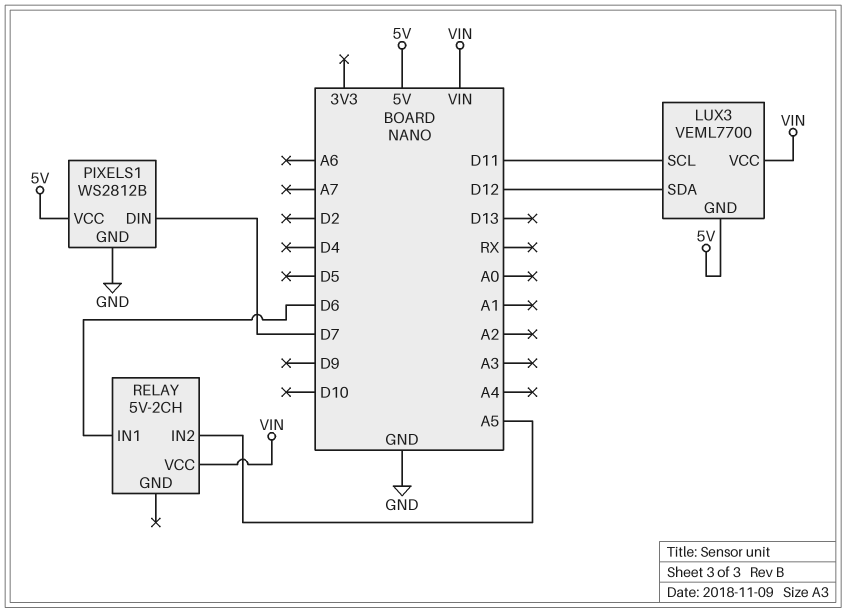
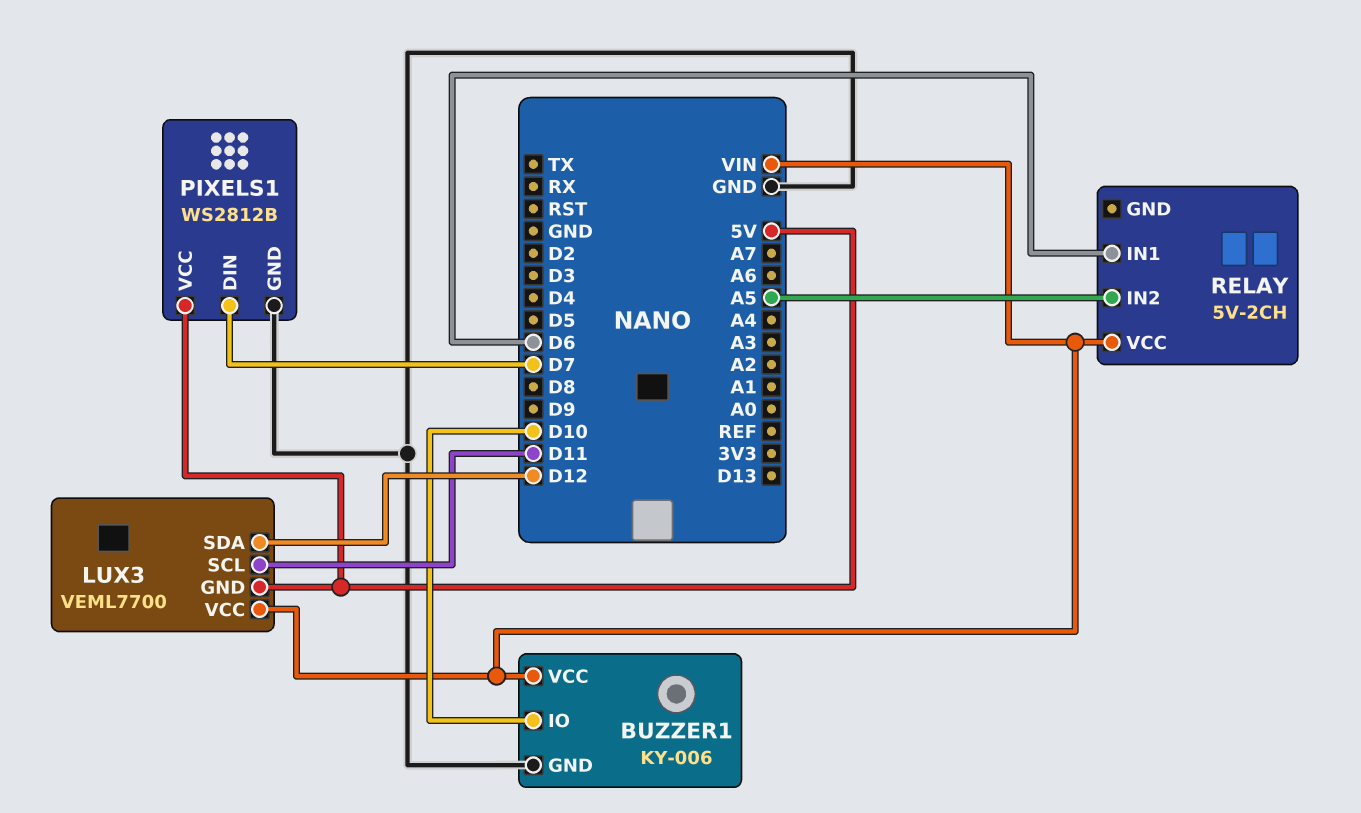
BUZZER1: none -> KY-006
BUZZER1 pin GND: none -> GND
BUZZER1 pin IO: none -> D10
BUZZER1 pin VCC: none -> VIN

